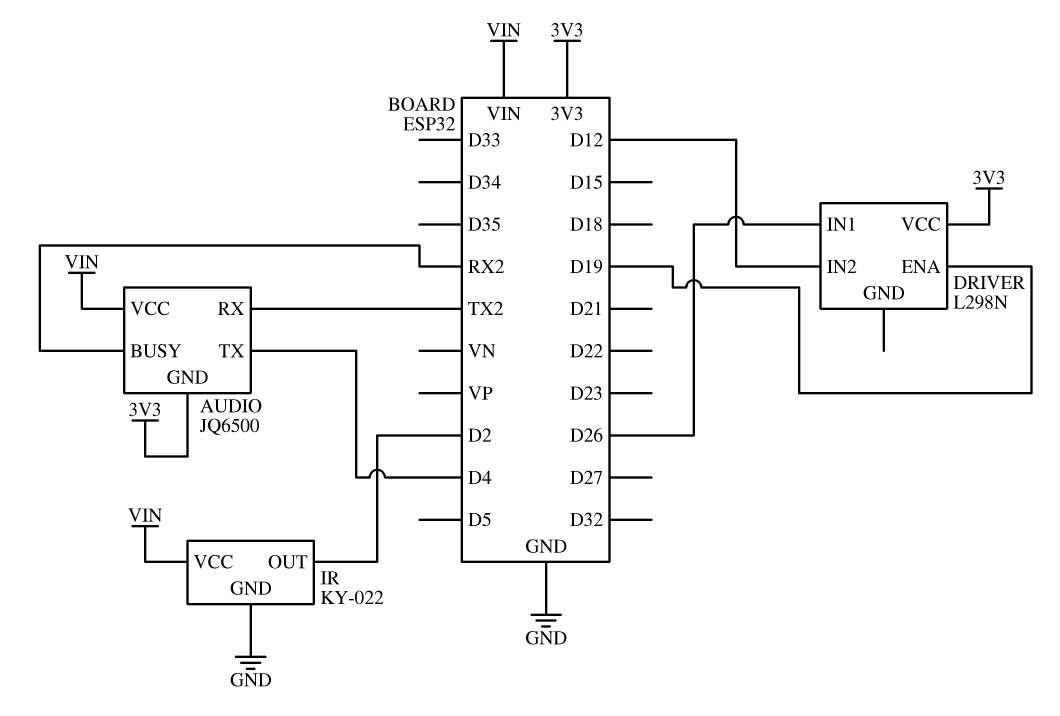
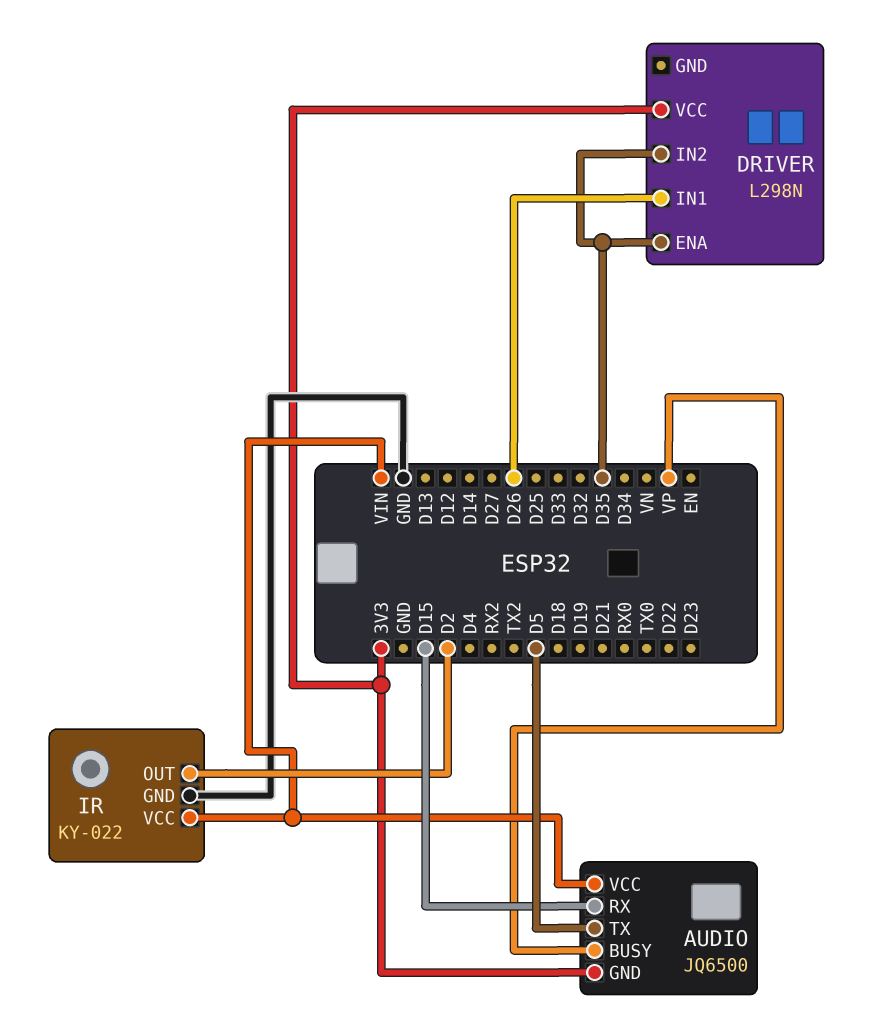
AUDIO pin BUSY: RX2 -> VP
AUDIO pin RX: TX2 -> D15
AUDIO pin TX: D4 -> D5
DRIVER pin ENA: D19 -> D35
DRIVER pin IN2: D12 -> D35

